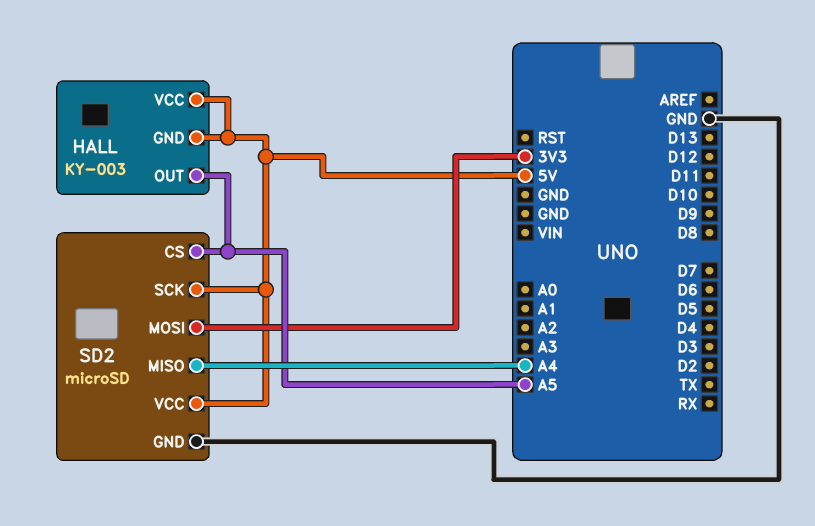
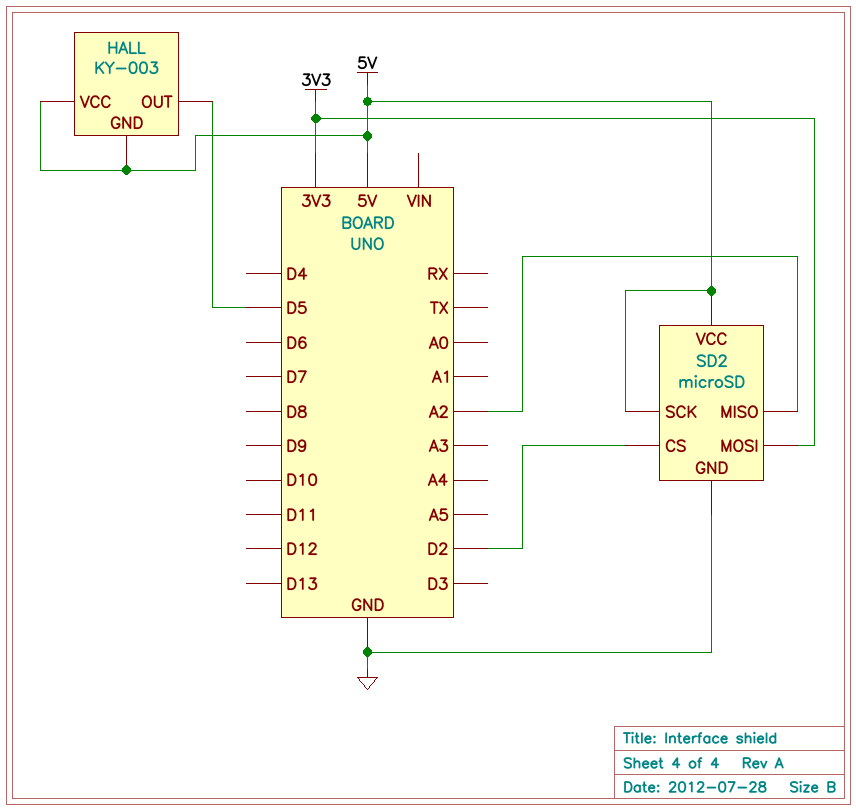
HALL pin OUT: A5 -> D5
SD2 pin CS: A5 -> D2
SD2 pin MISO: A4 -> A2

